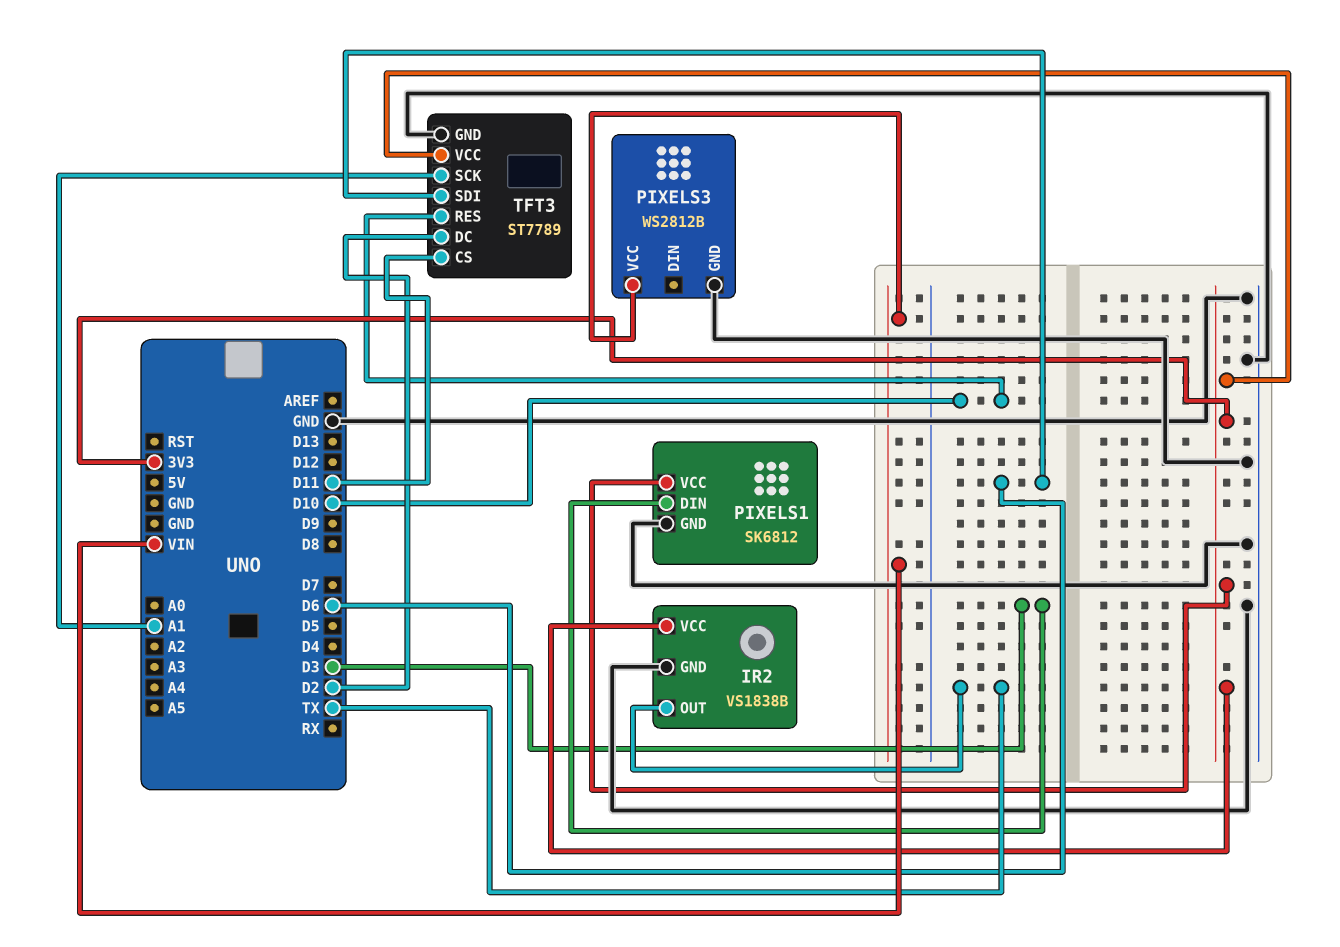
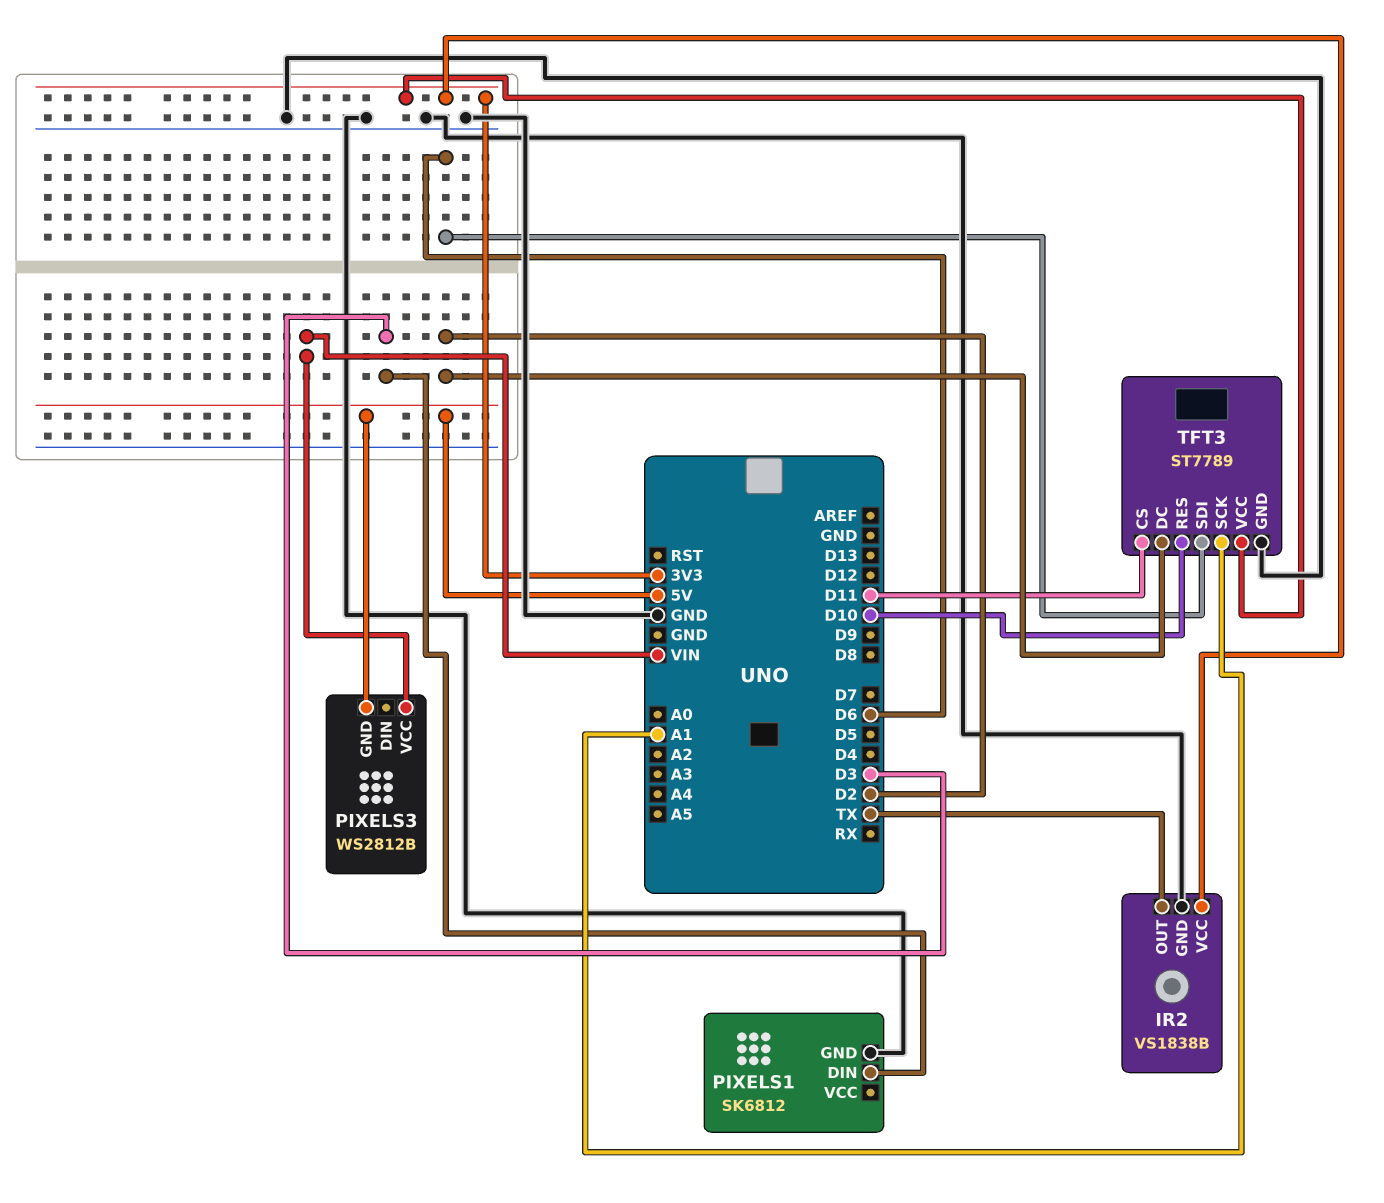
PIXELS1 pin VCC: 3V3 -> none
PIXELS3 pin GND: GND -> 5V

